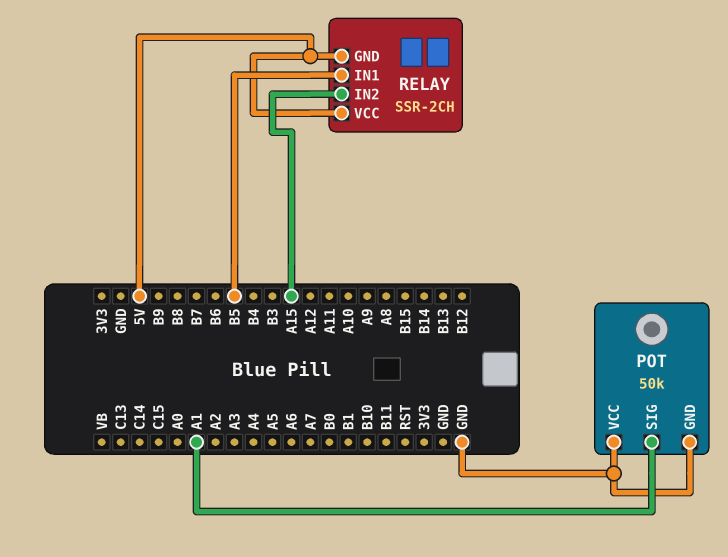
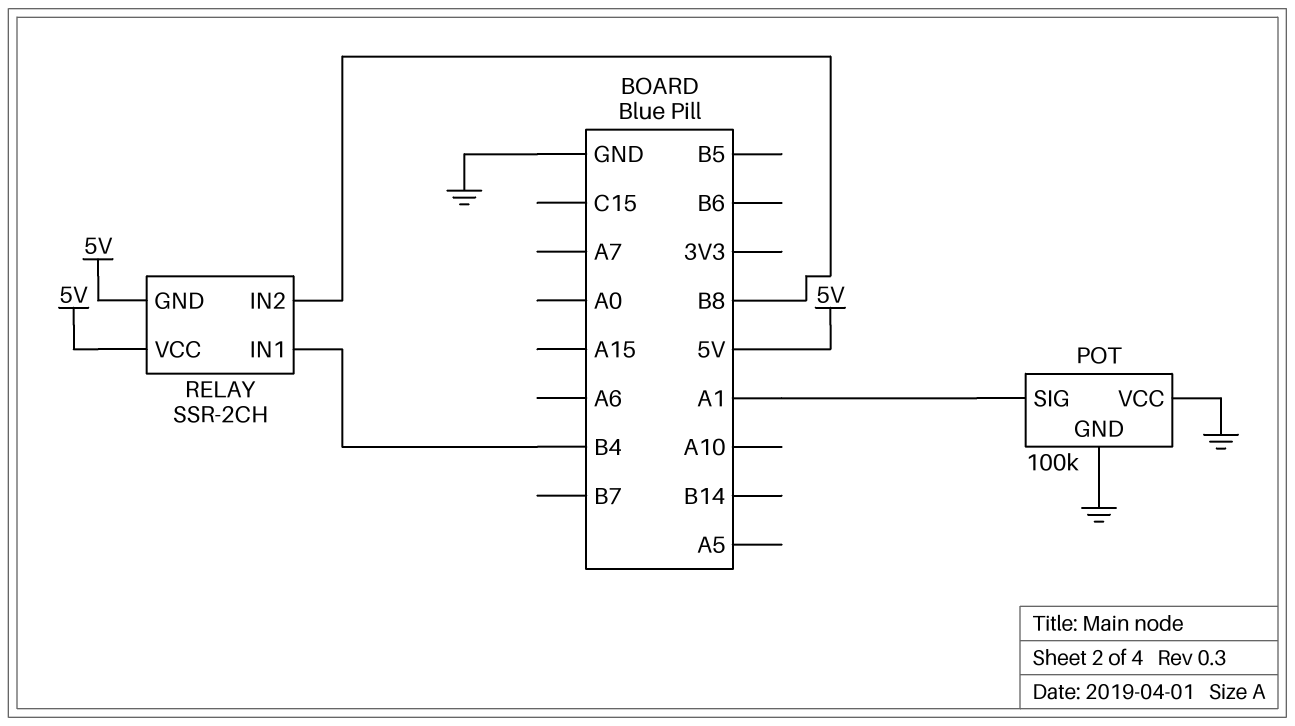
POT: 50k -> 100k
RELAY pin IN1: B5 -> B4
RELAY pin IN2: A15 -> B8

